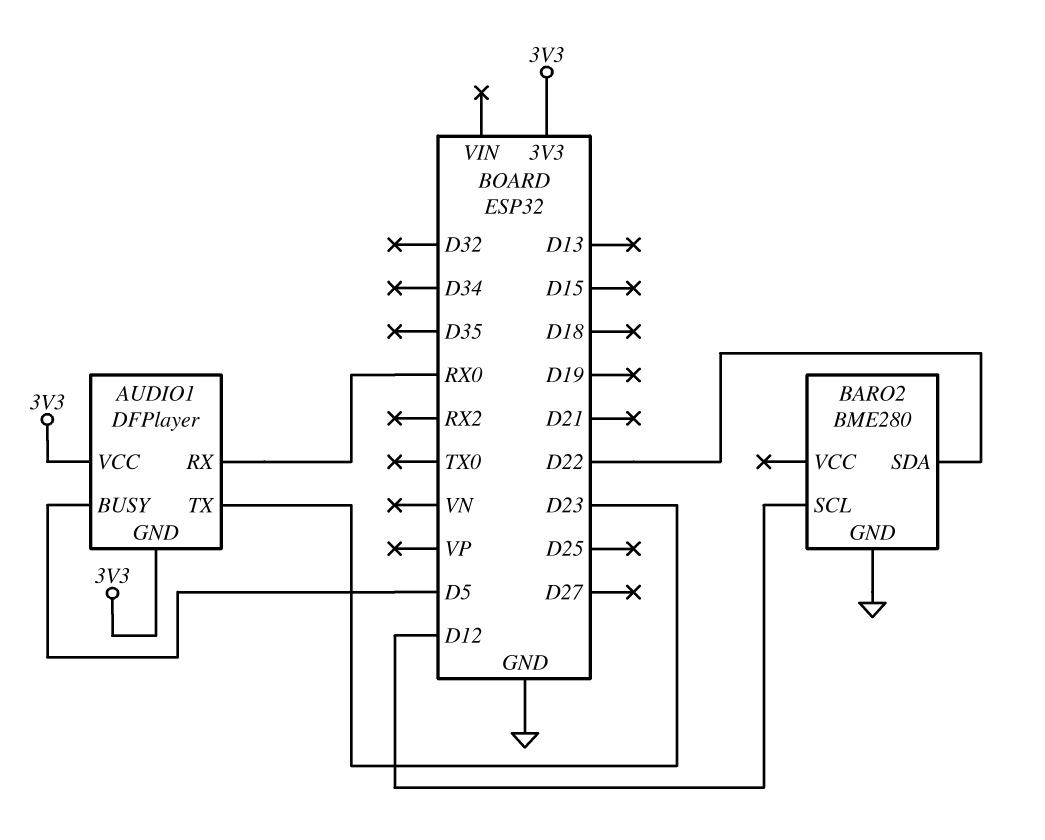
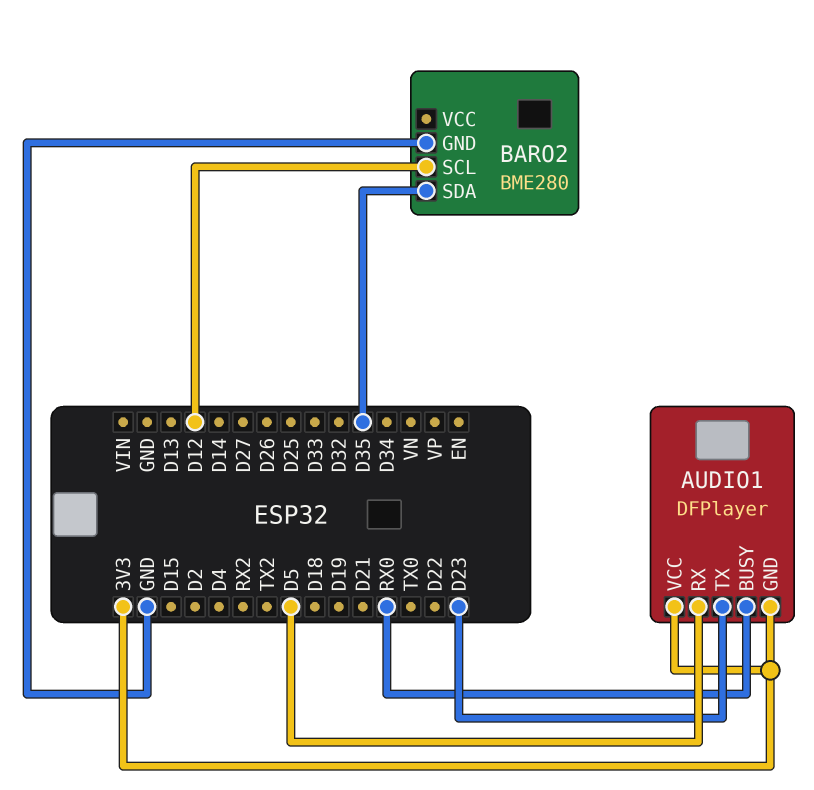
AUDIO1 pin BUSY: D5 -> RX0
AUDIO1 pin RX: RX0 -> D5
BARO2 pin SDA: D22 -> D35

